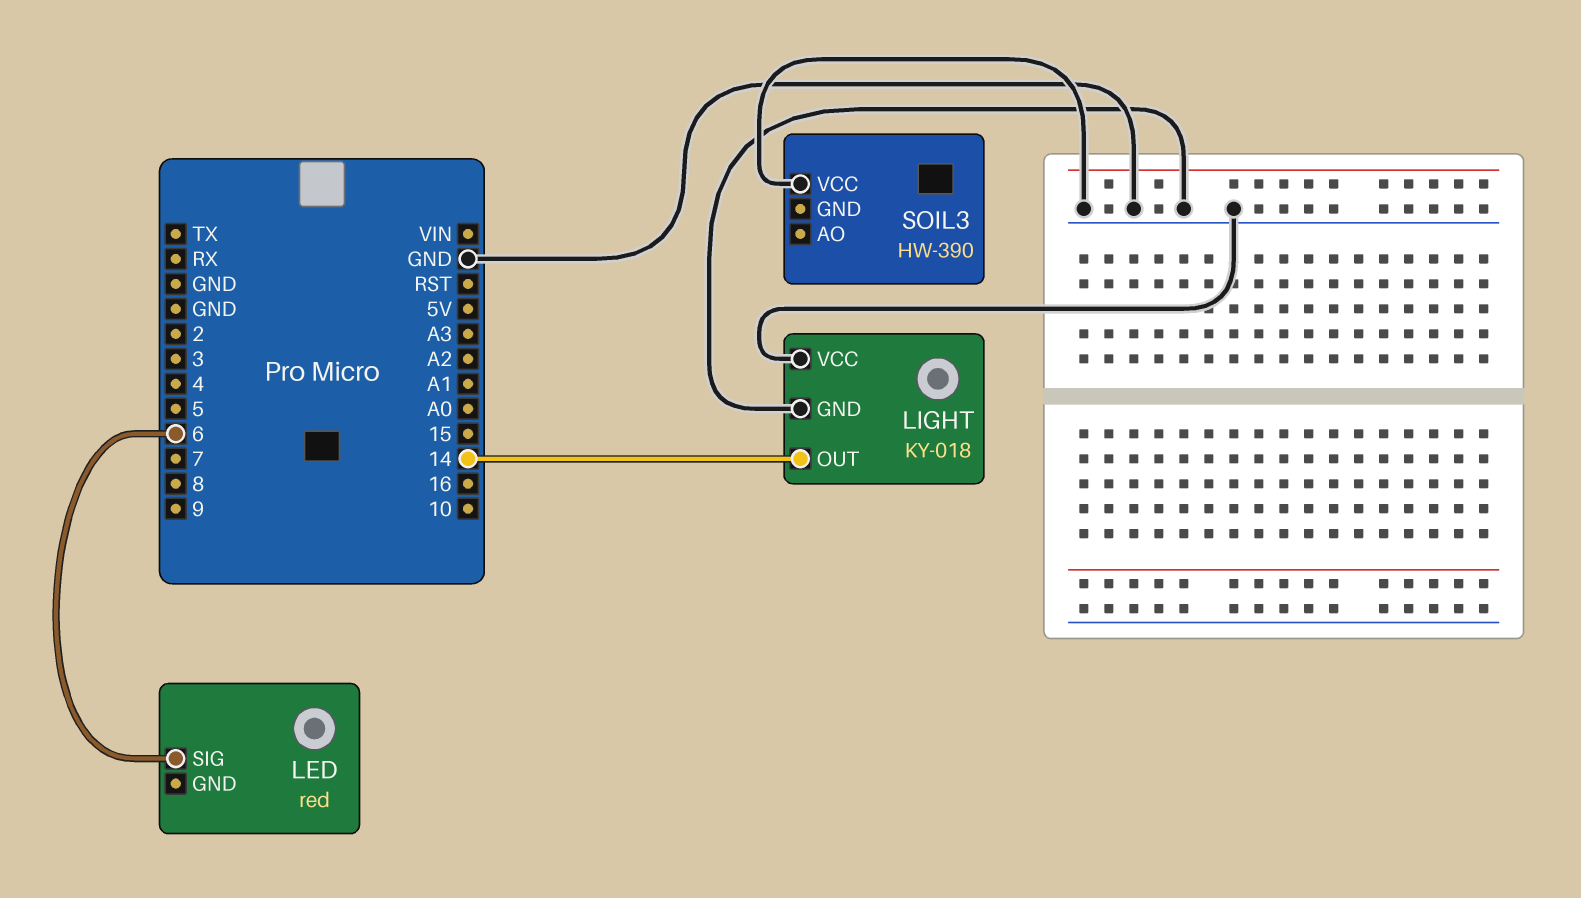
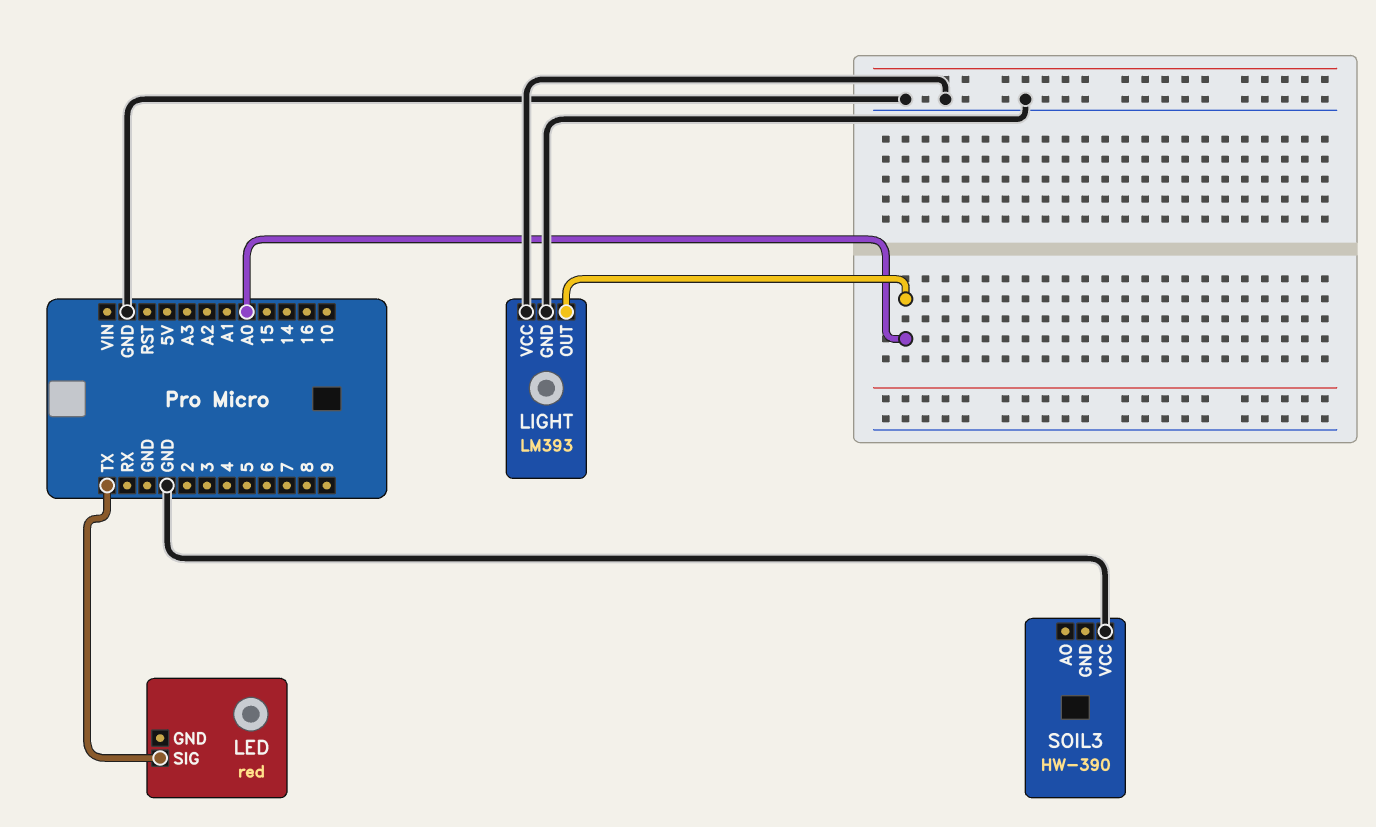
LED pin SIG: 6 -> TX
LIGHT: KY-018 -> LM393
LIGHT pin OUT: 14 -> A0

